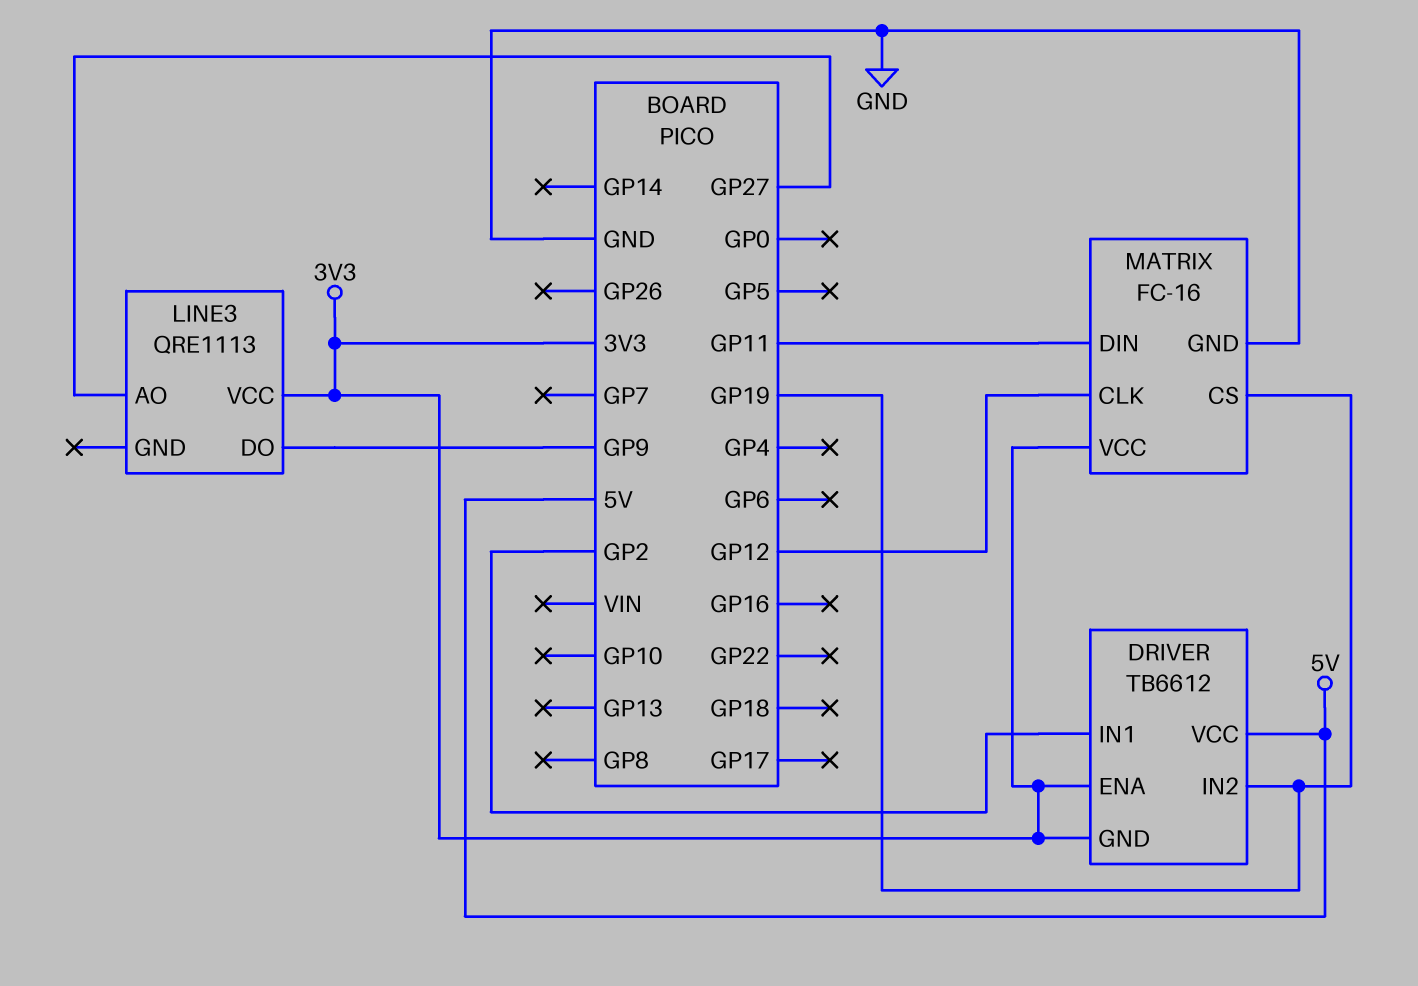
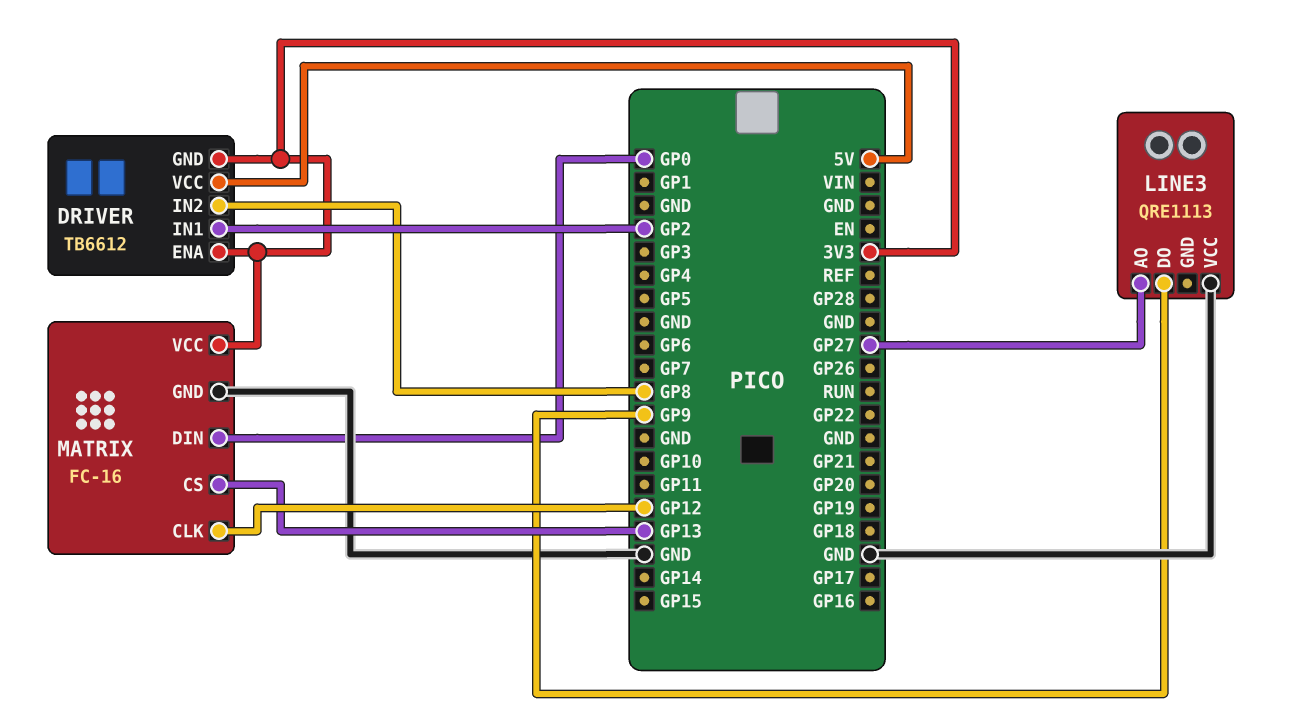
DRIVER pin IN2: GP19 -> GP8
LINE3 pin VCC: 3V3 -> GND
MATRIX pin CS: GP19 -> GP13
MATRIX pin DIN: GP11 -> GP0

